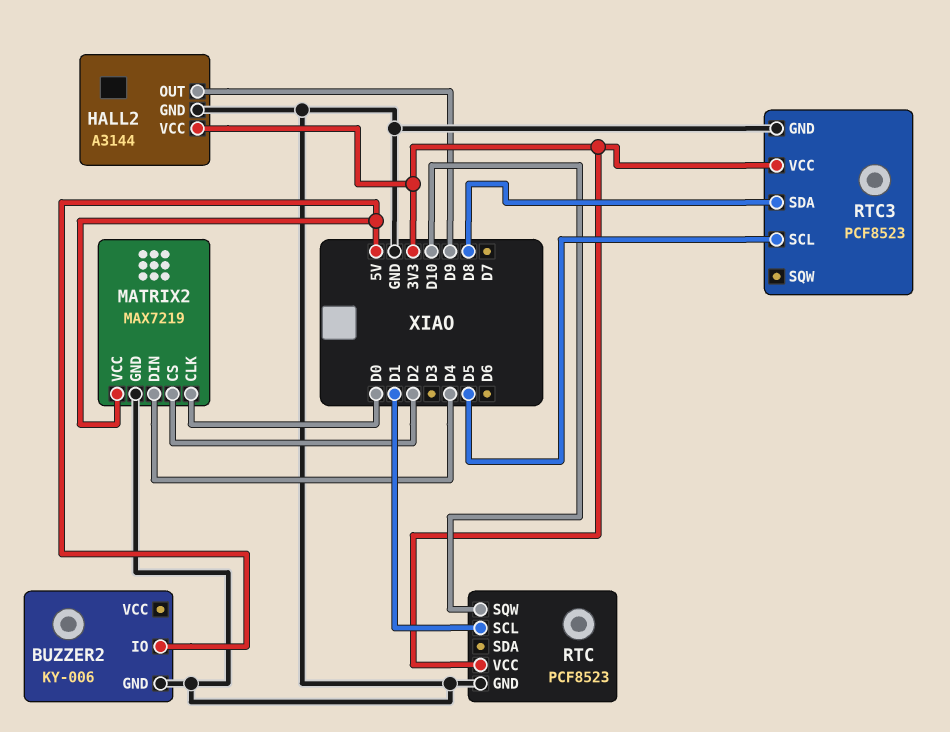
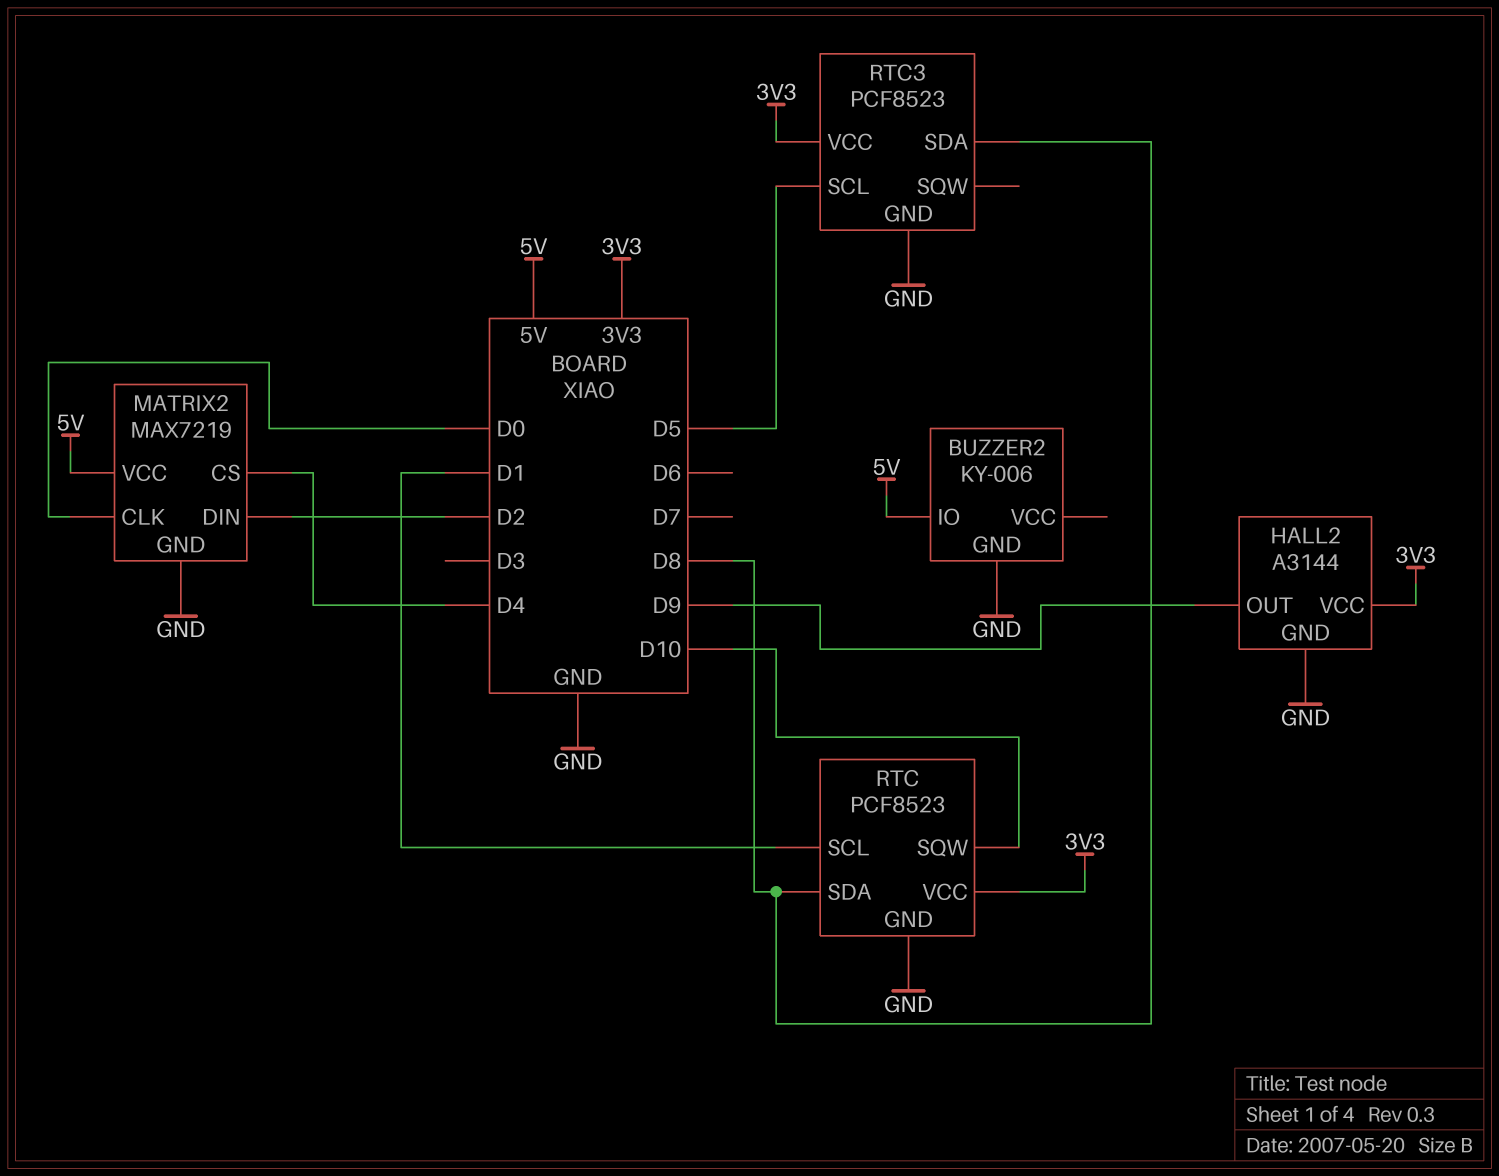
MATRIX2 pin CS: D2 -> D4
MATRIX2 pin DIN: D4 -> D2
RTC pin SDA: none -> D8

